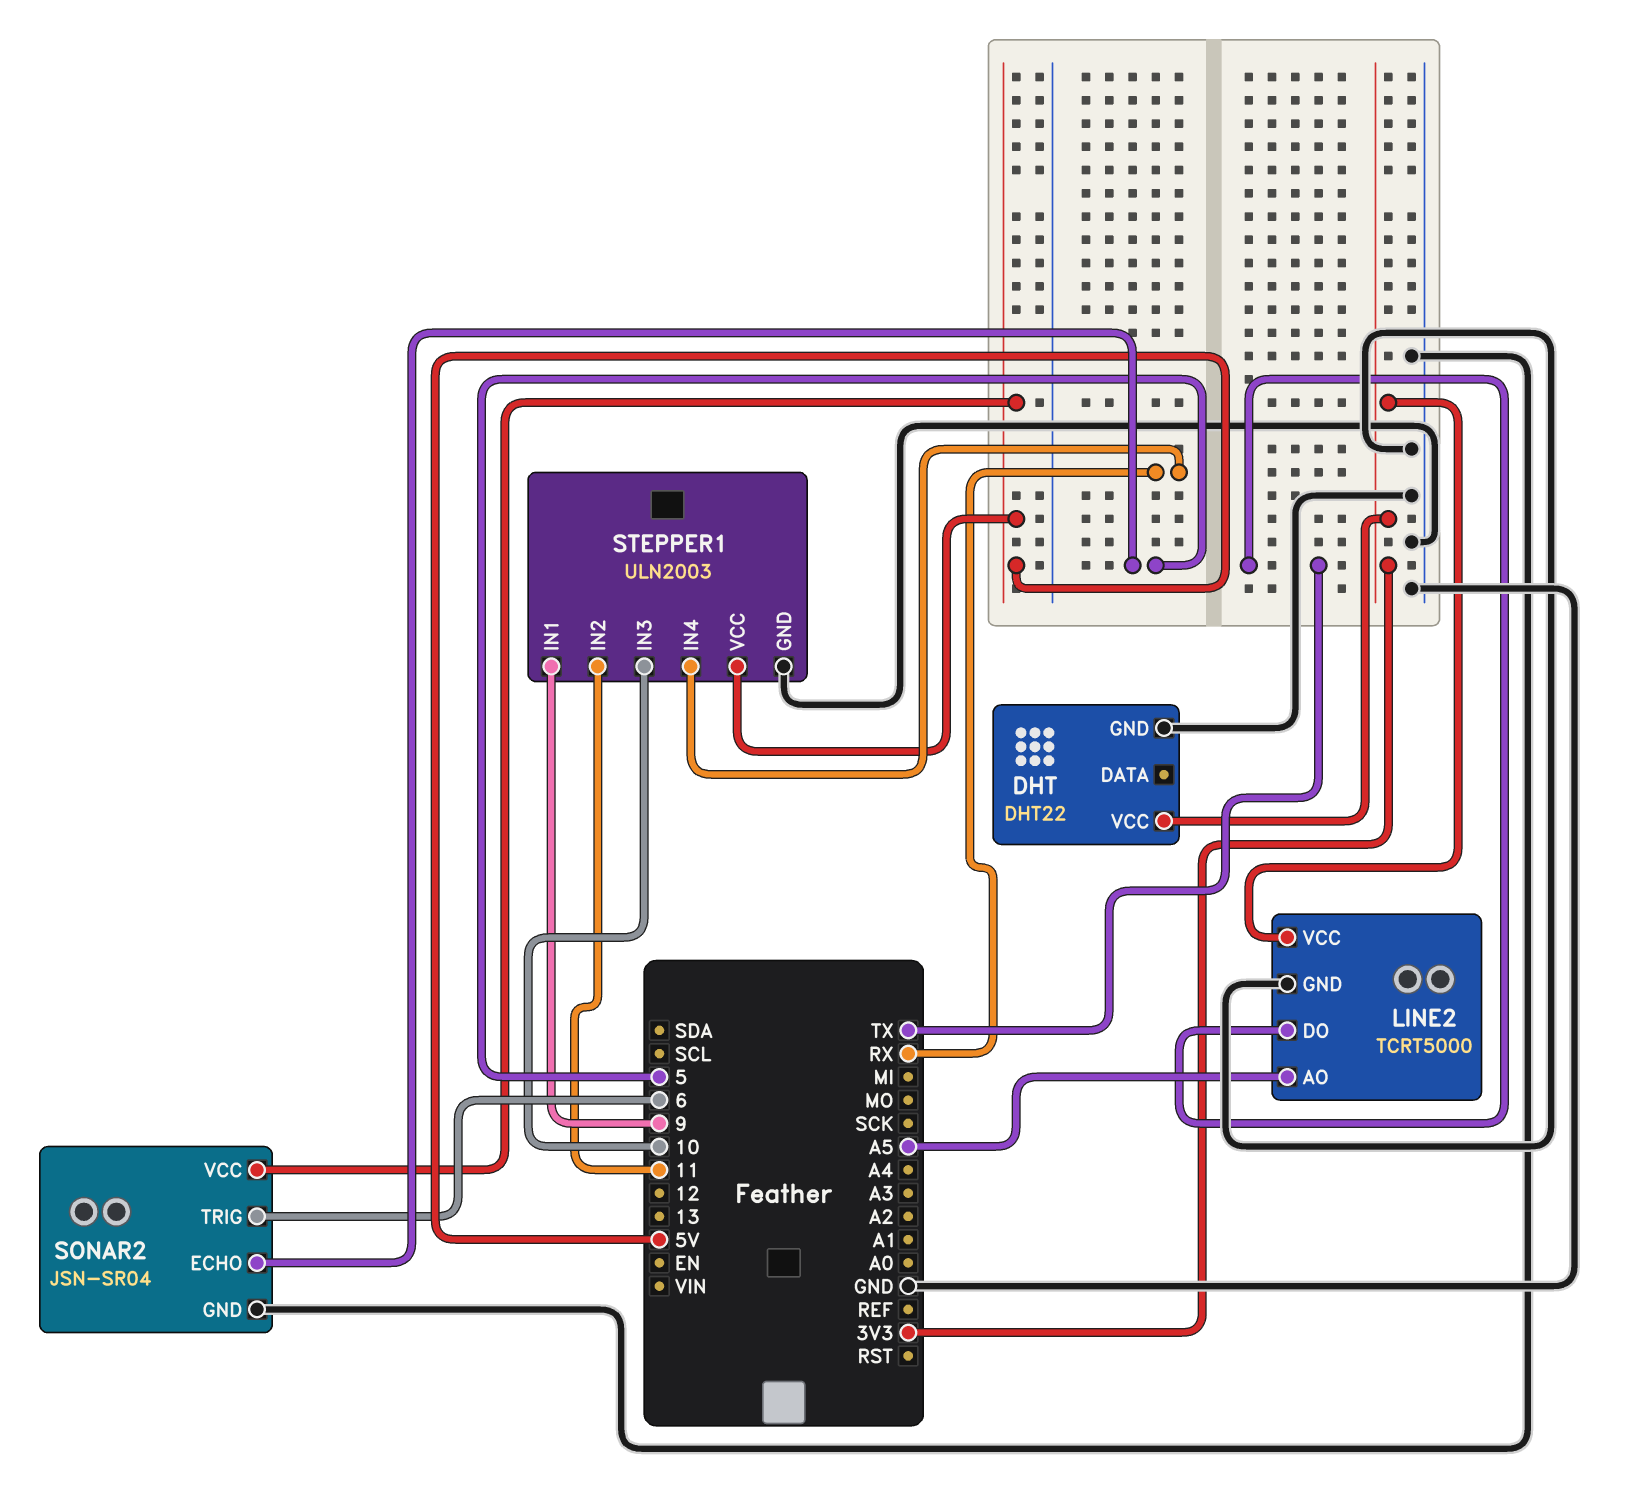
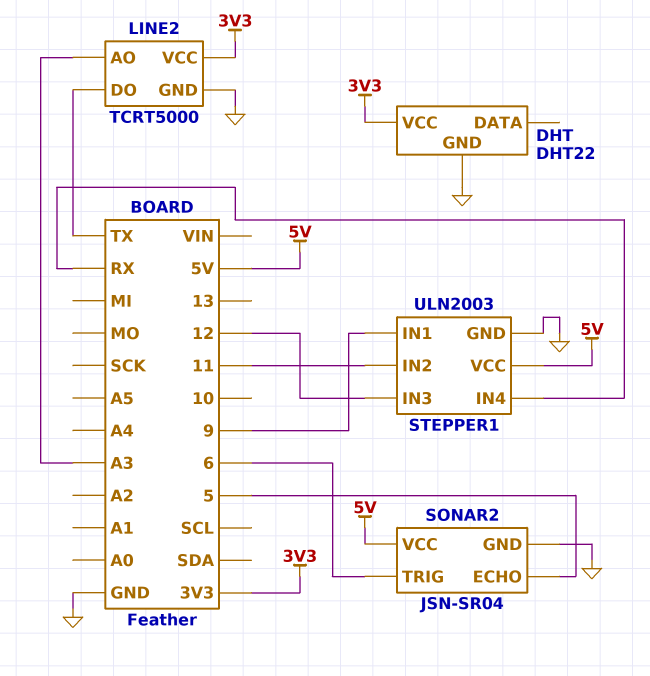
LINE2 pin AO: A5 -> A3
STEPPER1 pin IN3: 10 -> 12

